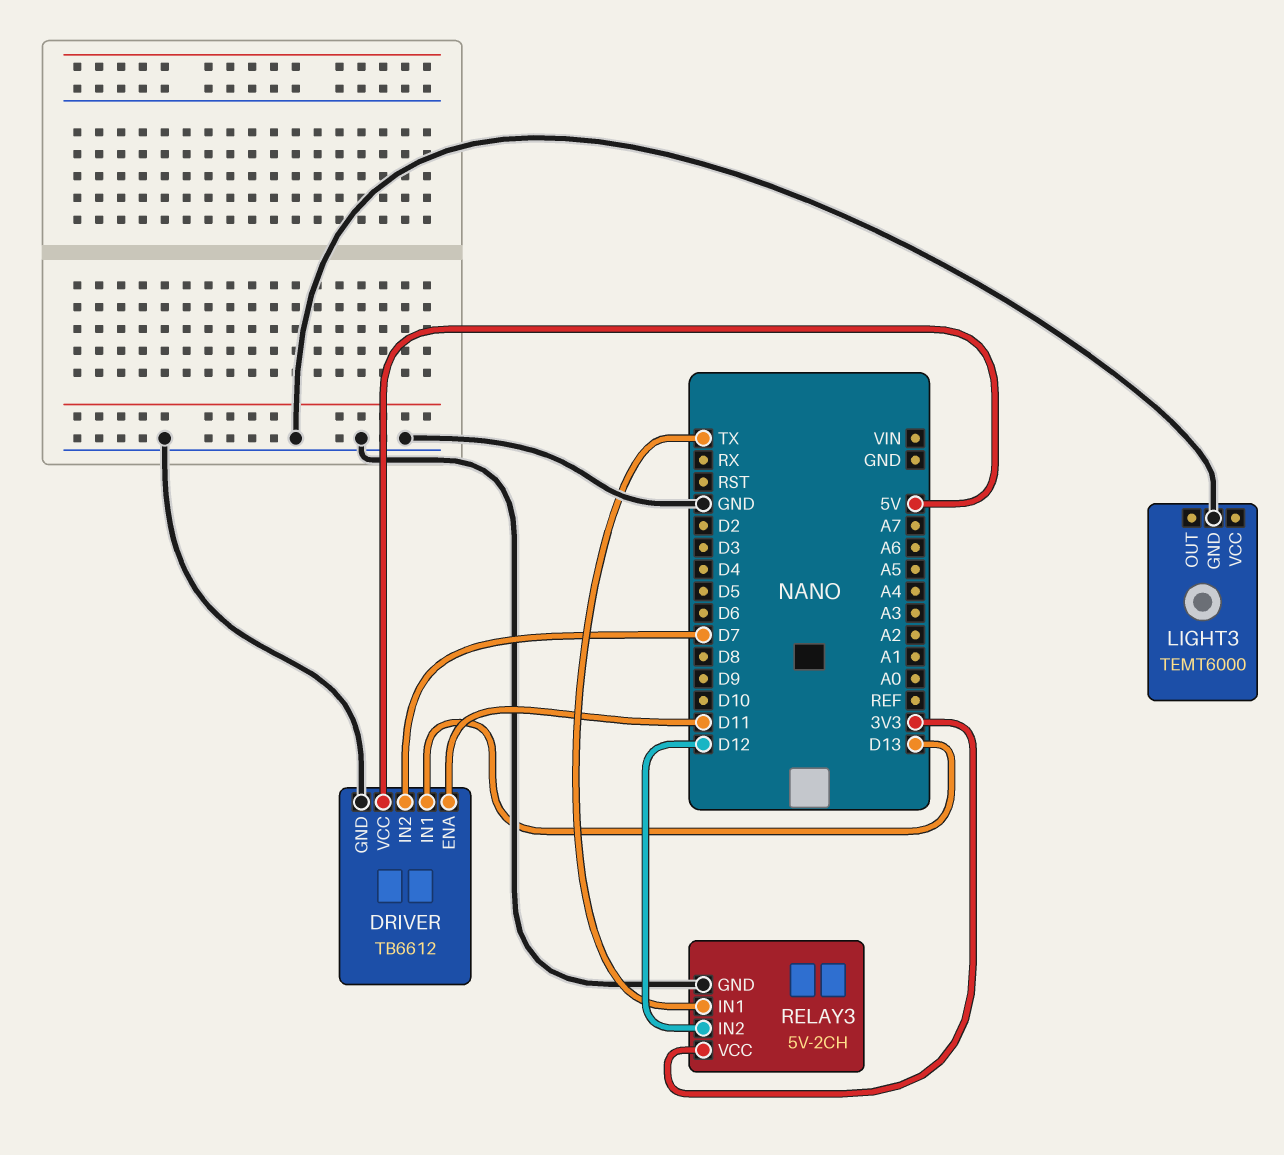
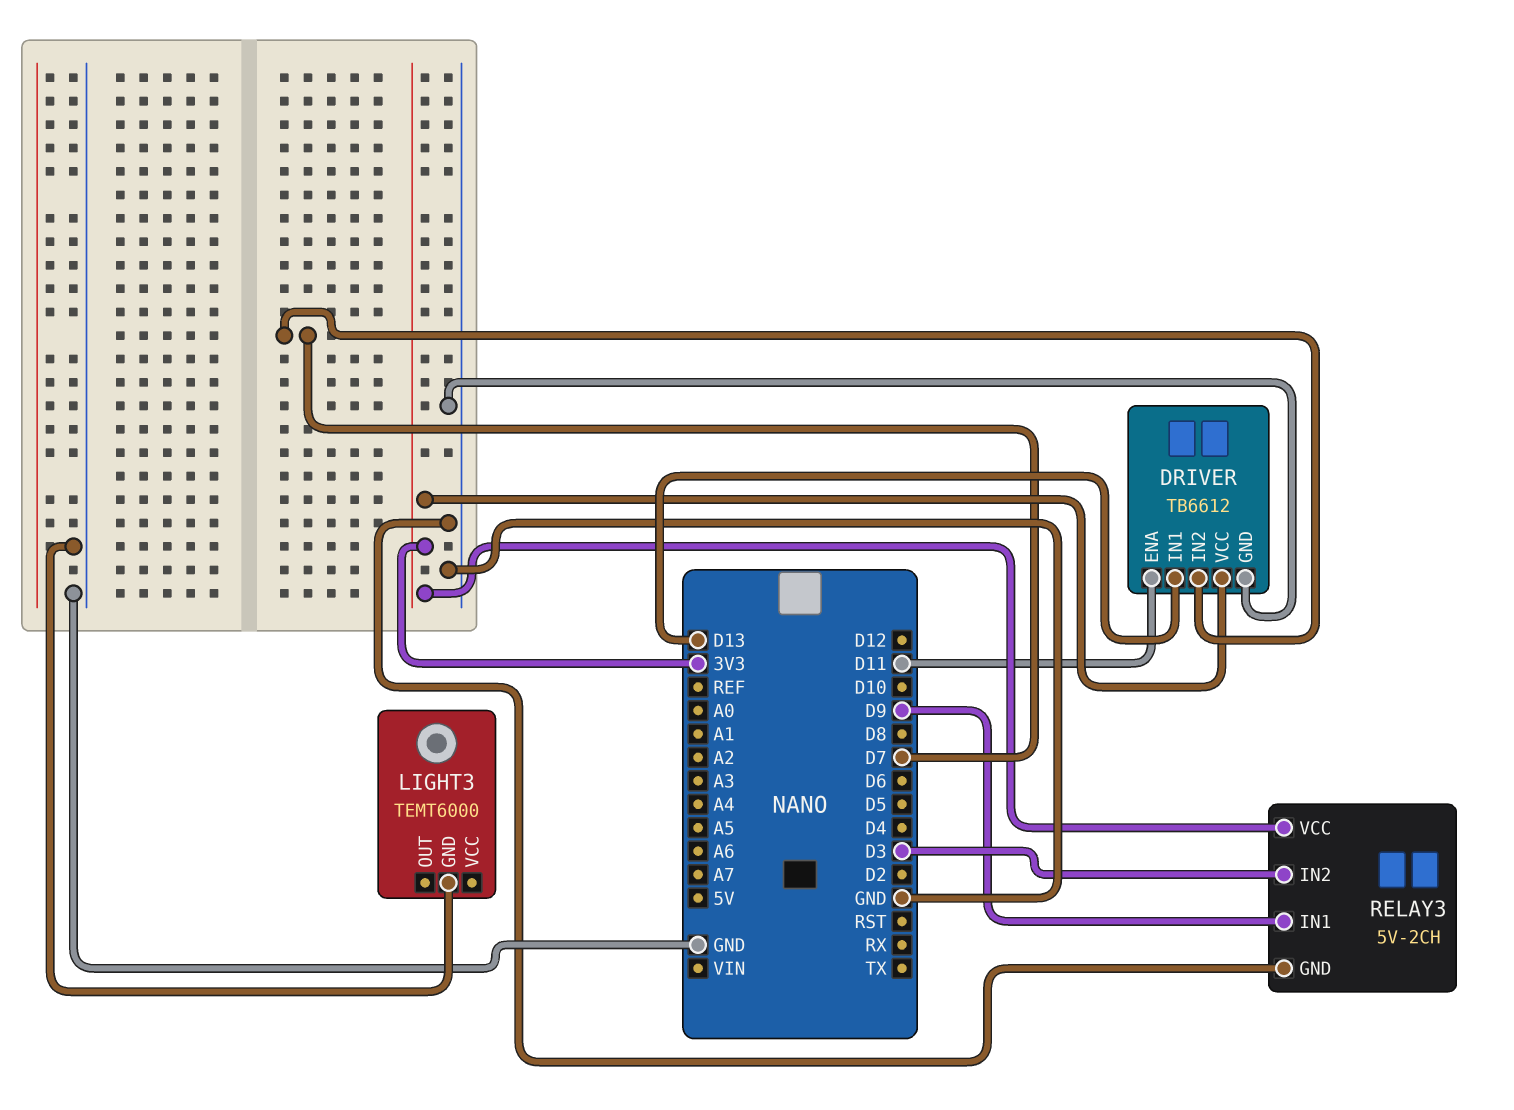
DRIVER pin VCC: 5V -> 3V3
RELAY3 pin IN1: TX -> D9
RELAY3 pin IN2: D12 -> D3

